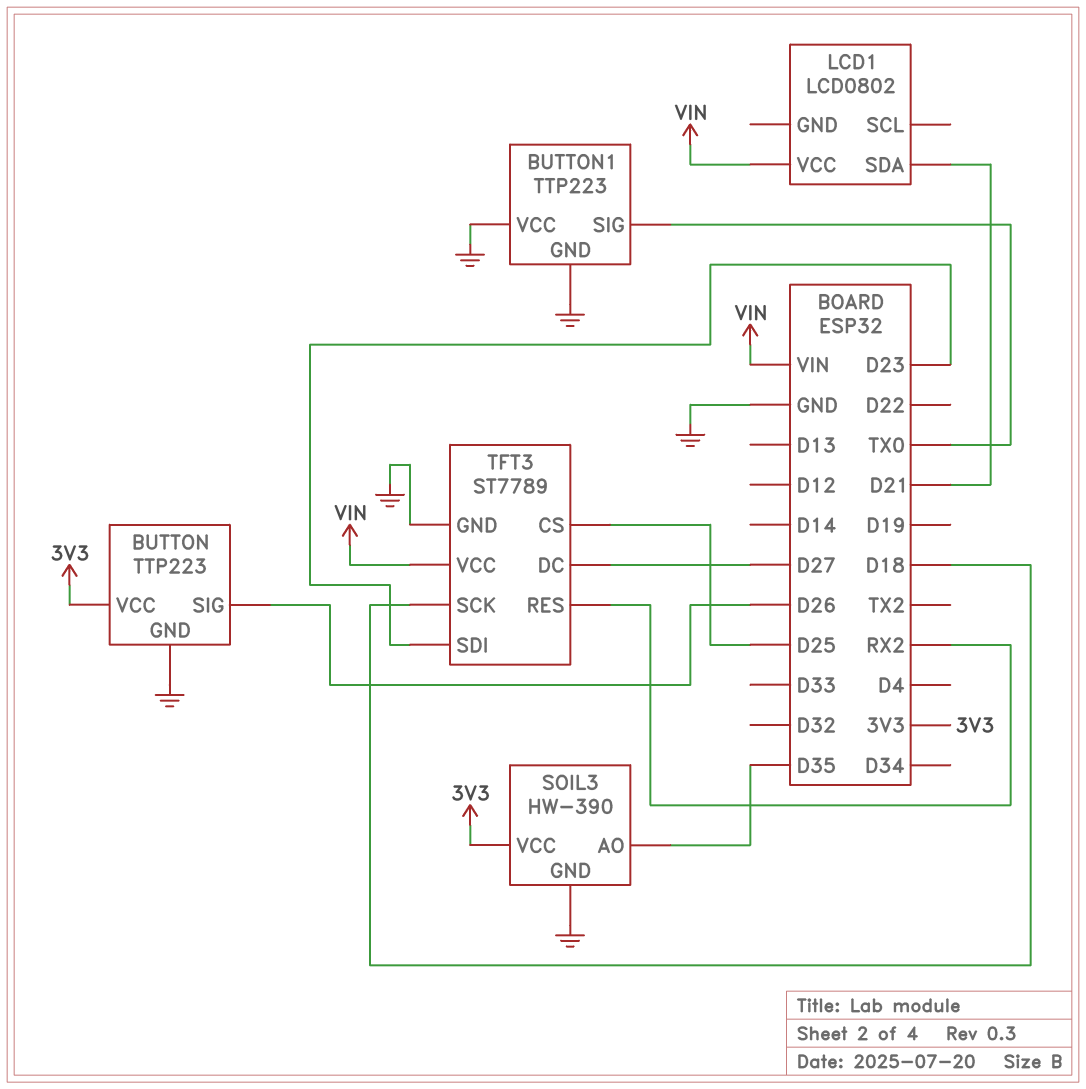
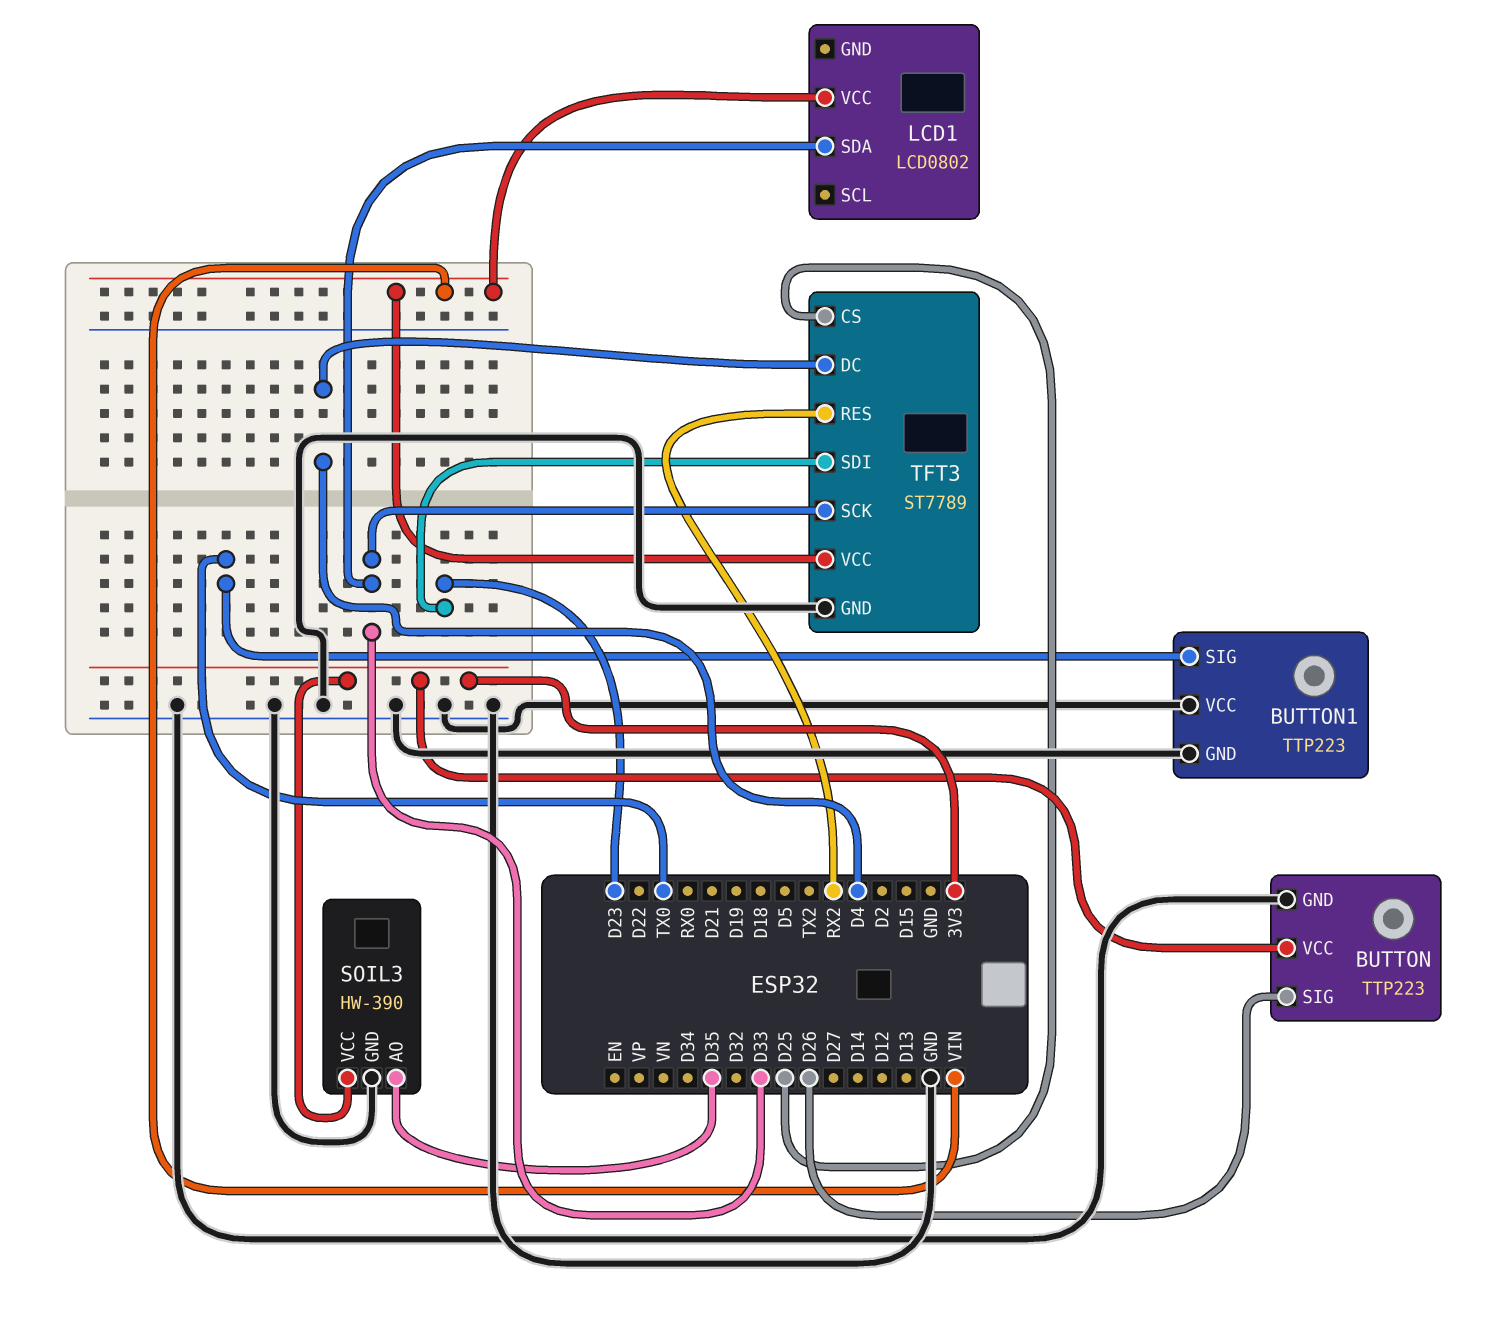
LCD1 pin SDA: D21 -> D33
TFT3 pin DC: D27 -> D4
TFT3 pin SCK: D18 -> D33

